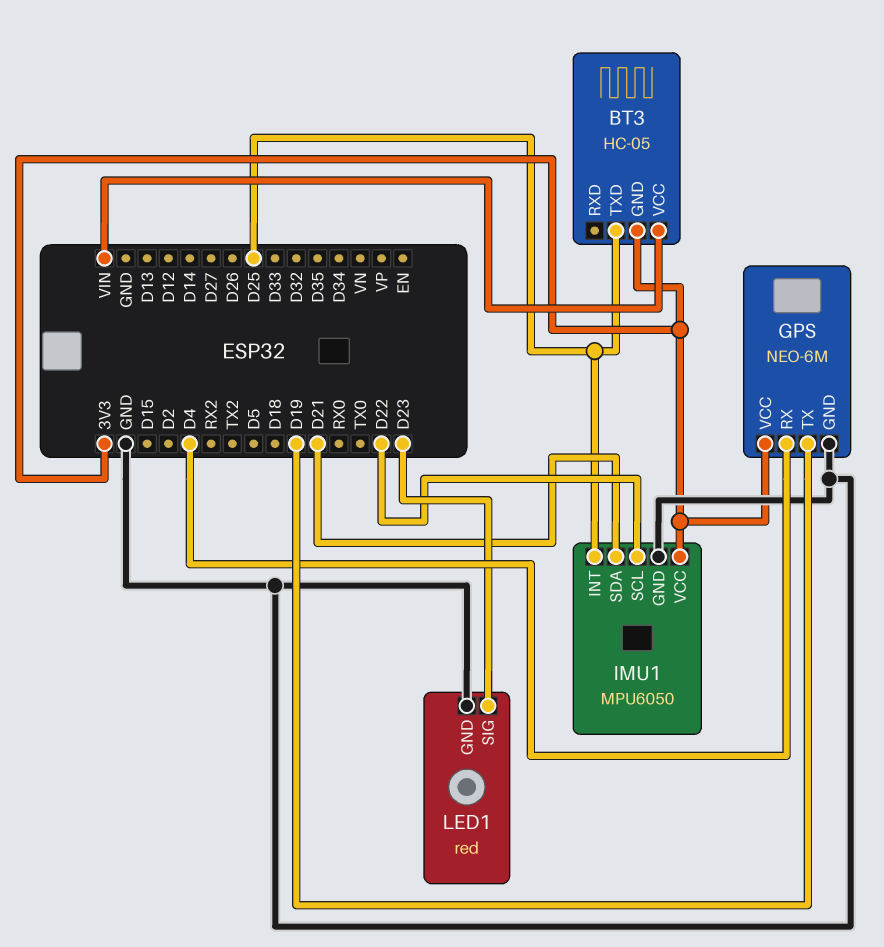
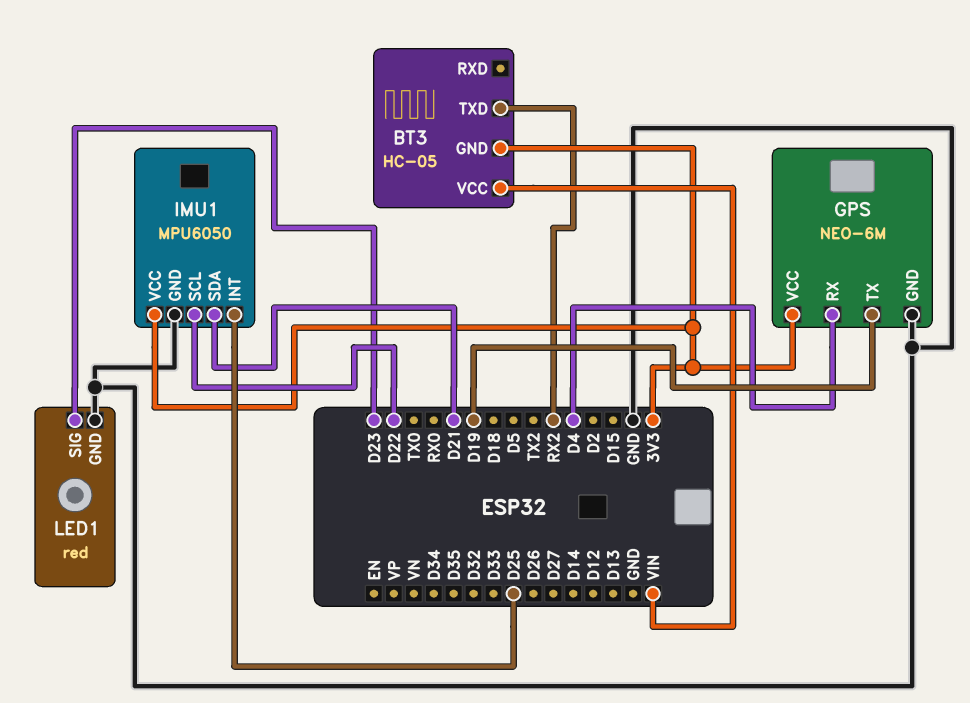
BT3 pin TXD: D25 -> RX2

